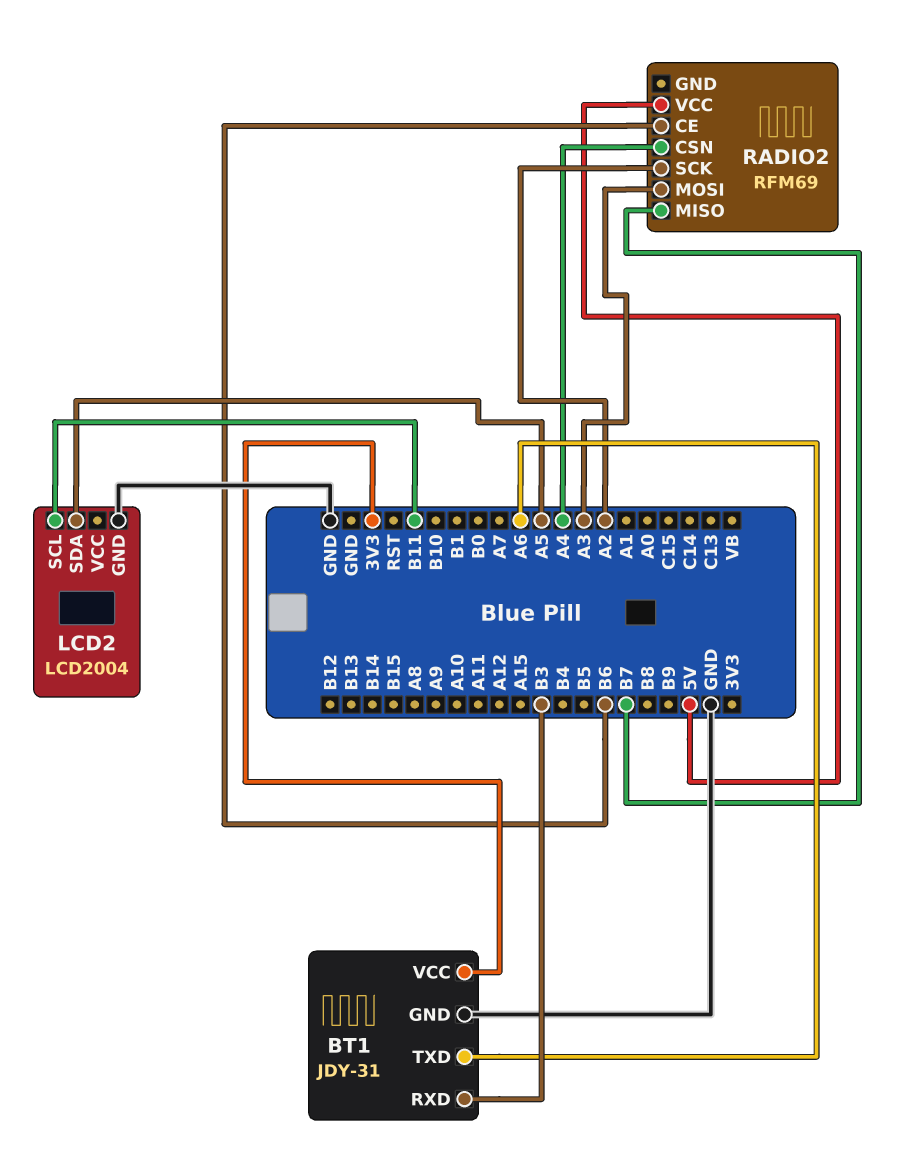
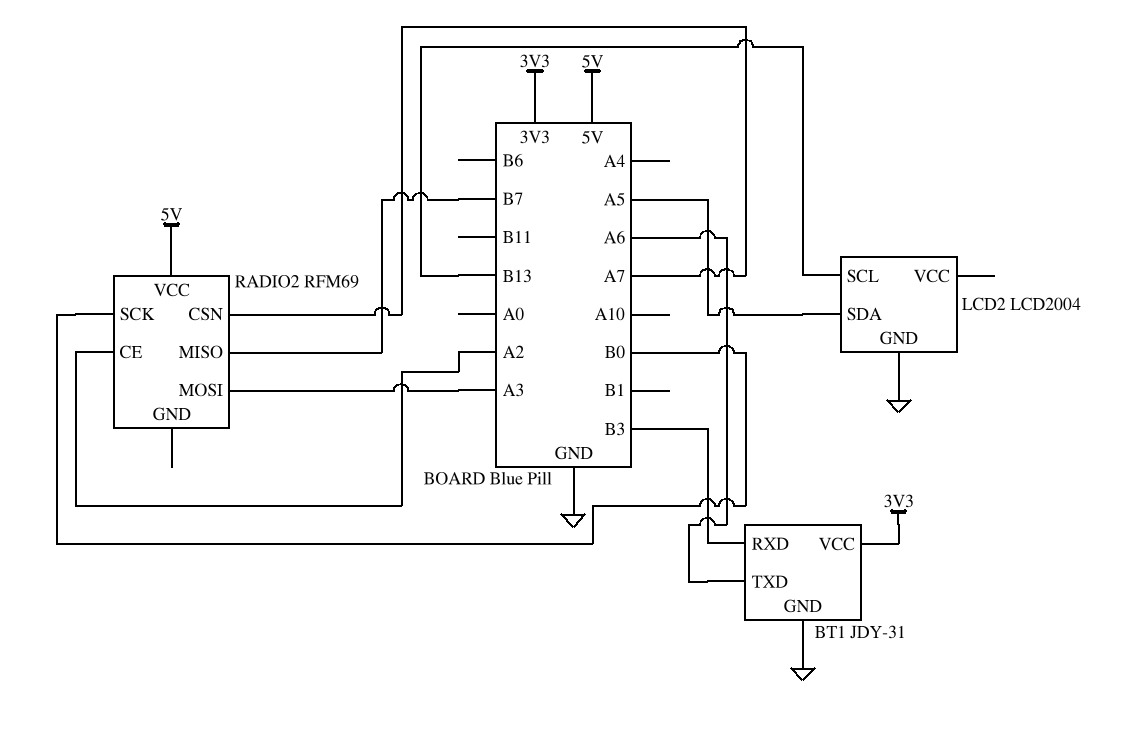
LCD2 pin SCL: B11 -> B13
RADIO2 pin CE: B6 -> A2
RADIO2 pin CSN: A4 -> A7
RADIO2 pin SCK: A2 -> B0

